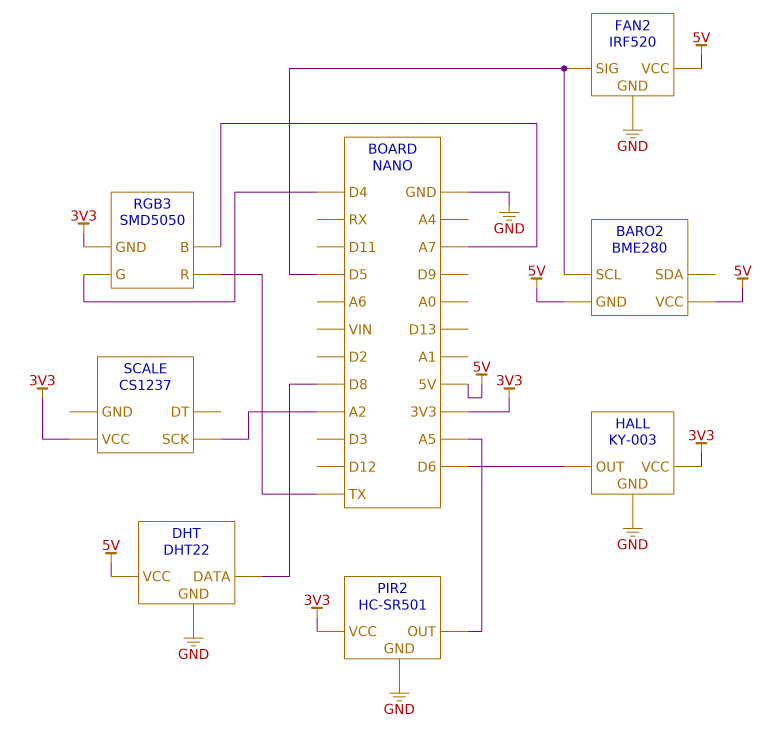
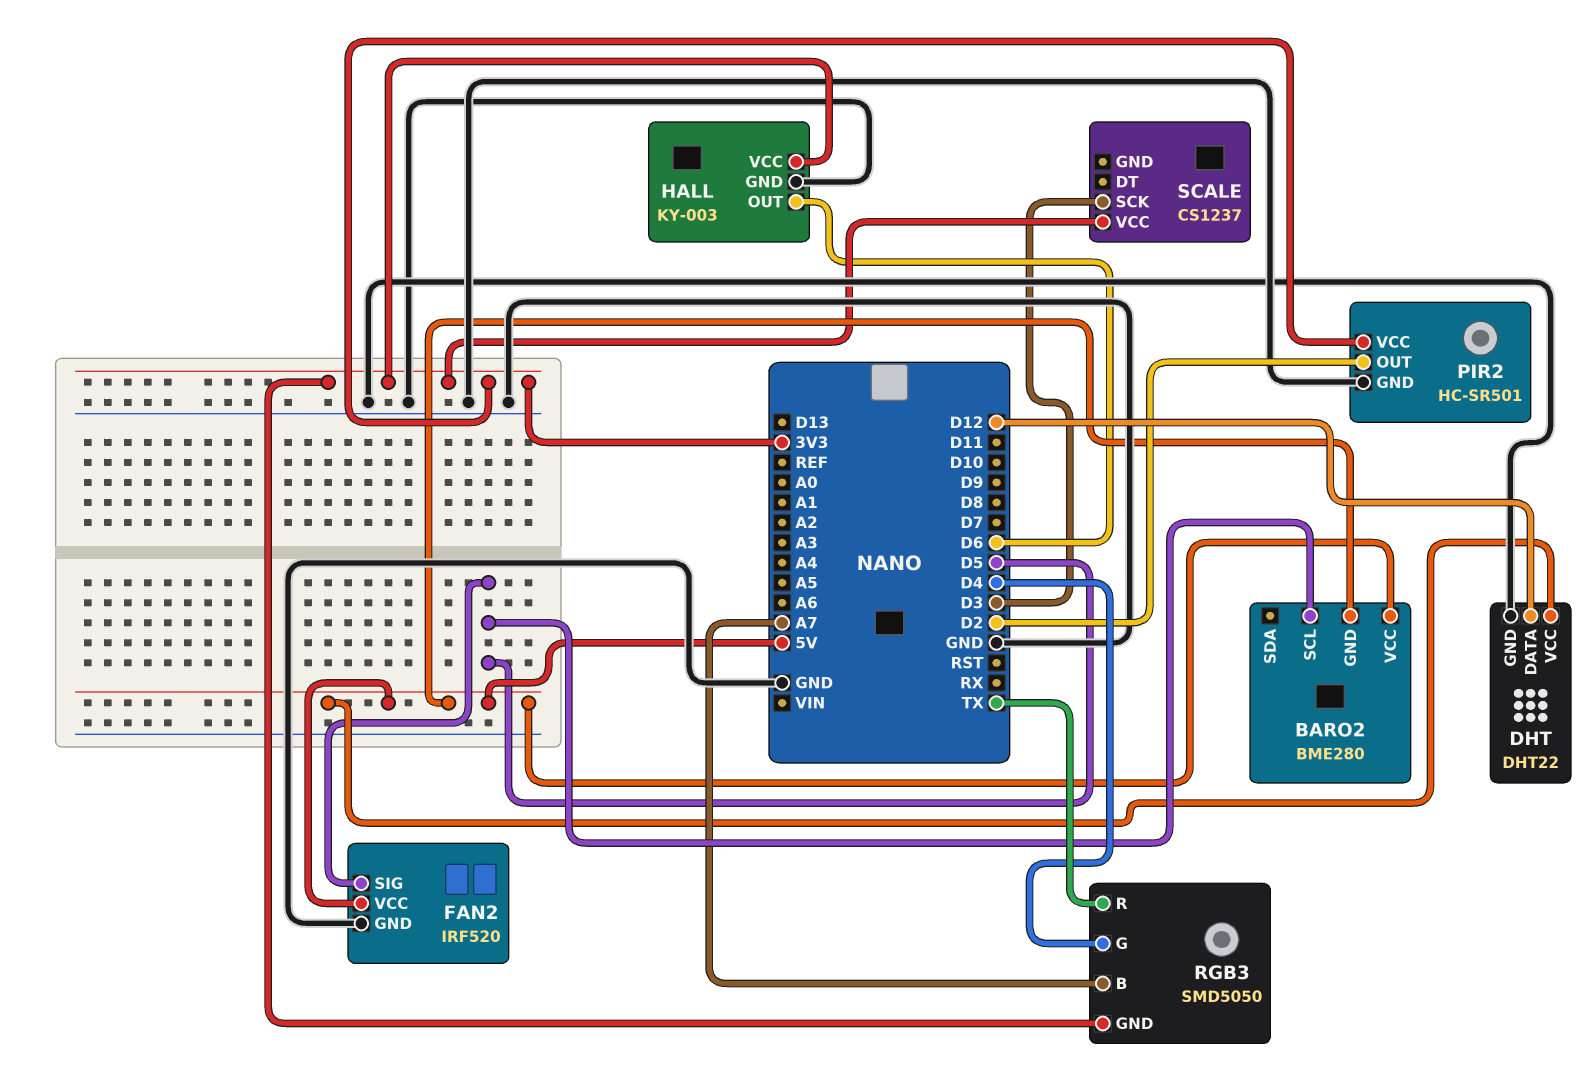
DHT pin DATA: D8 -> D12
PIR2 pin OUT: A5 -> D2
SCALE pin SCK: A2 -> D3

